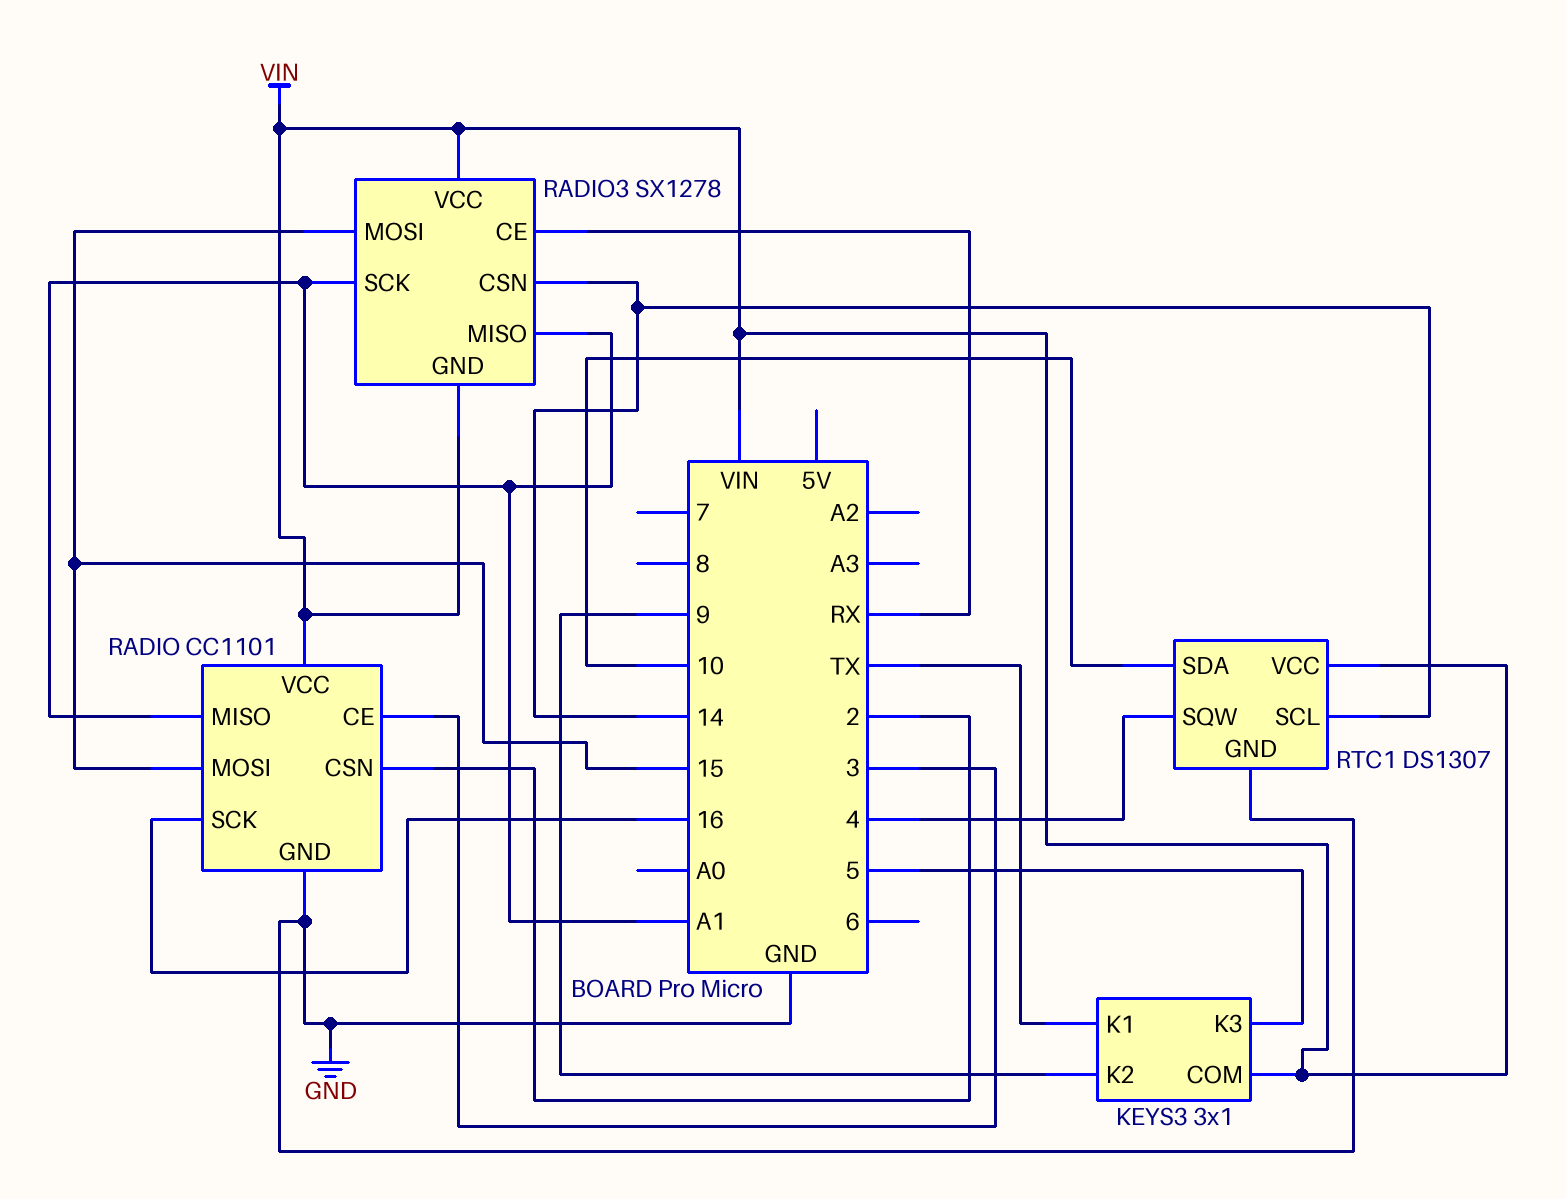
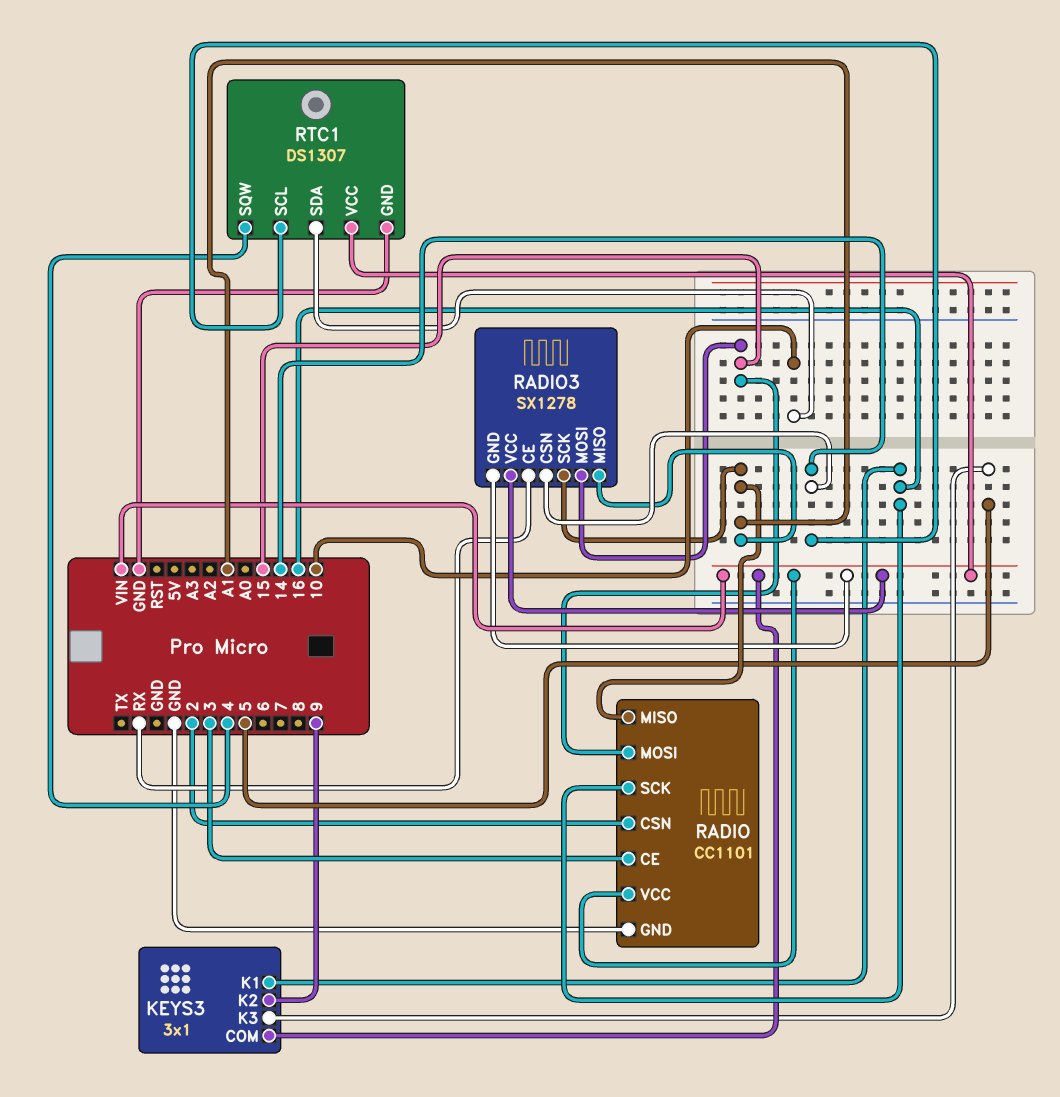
KEYS3 pin K1: TX -> 16

